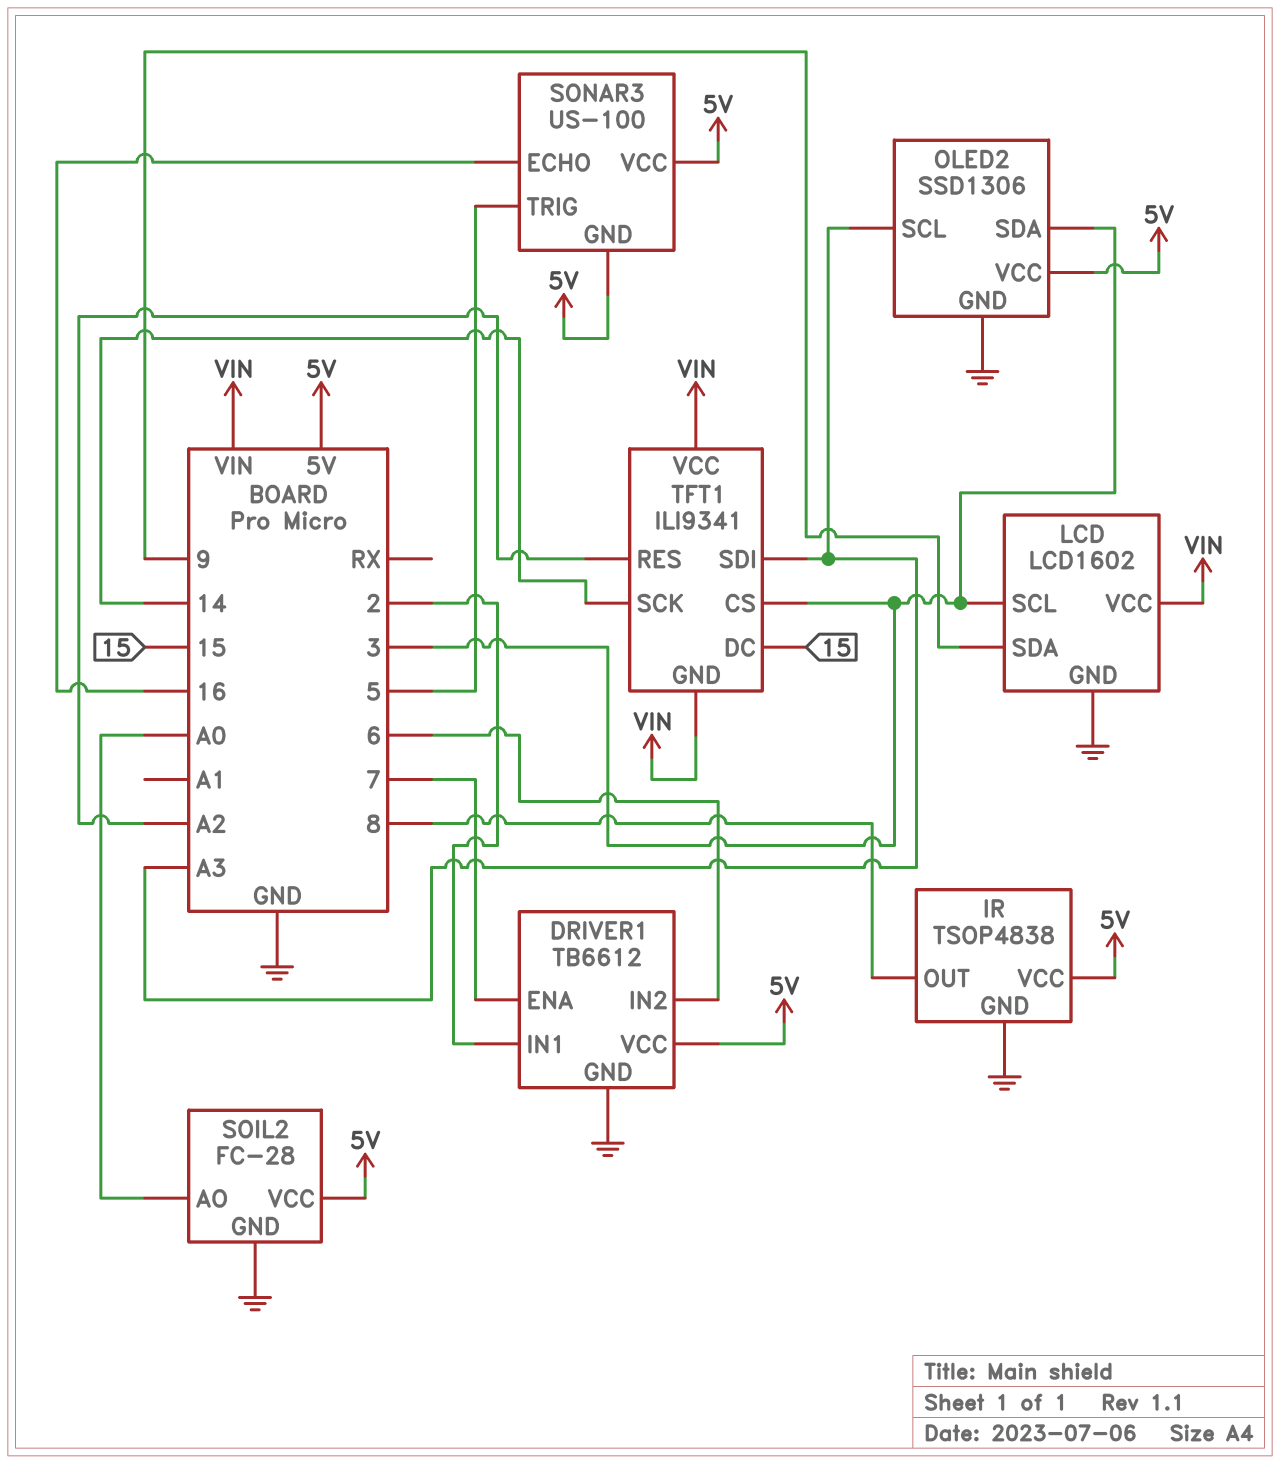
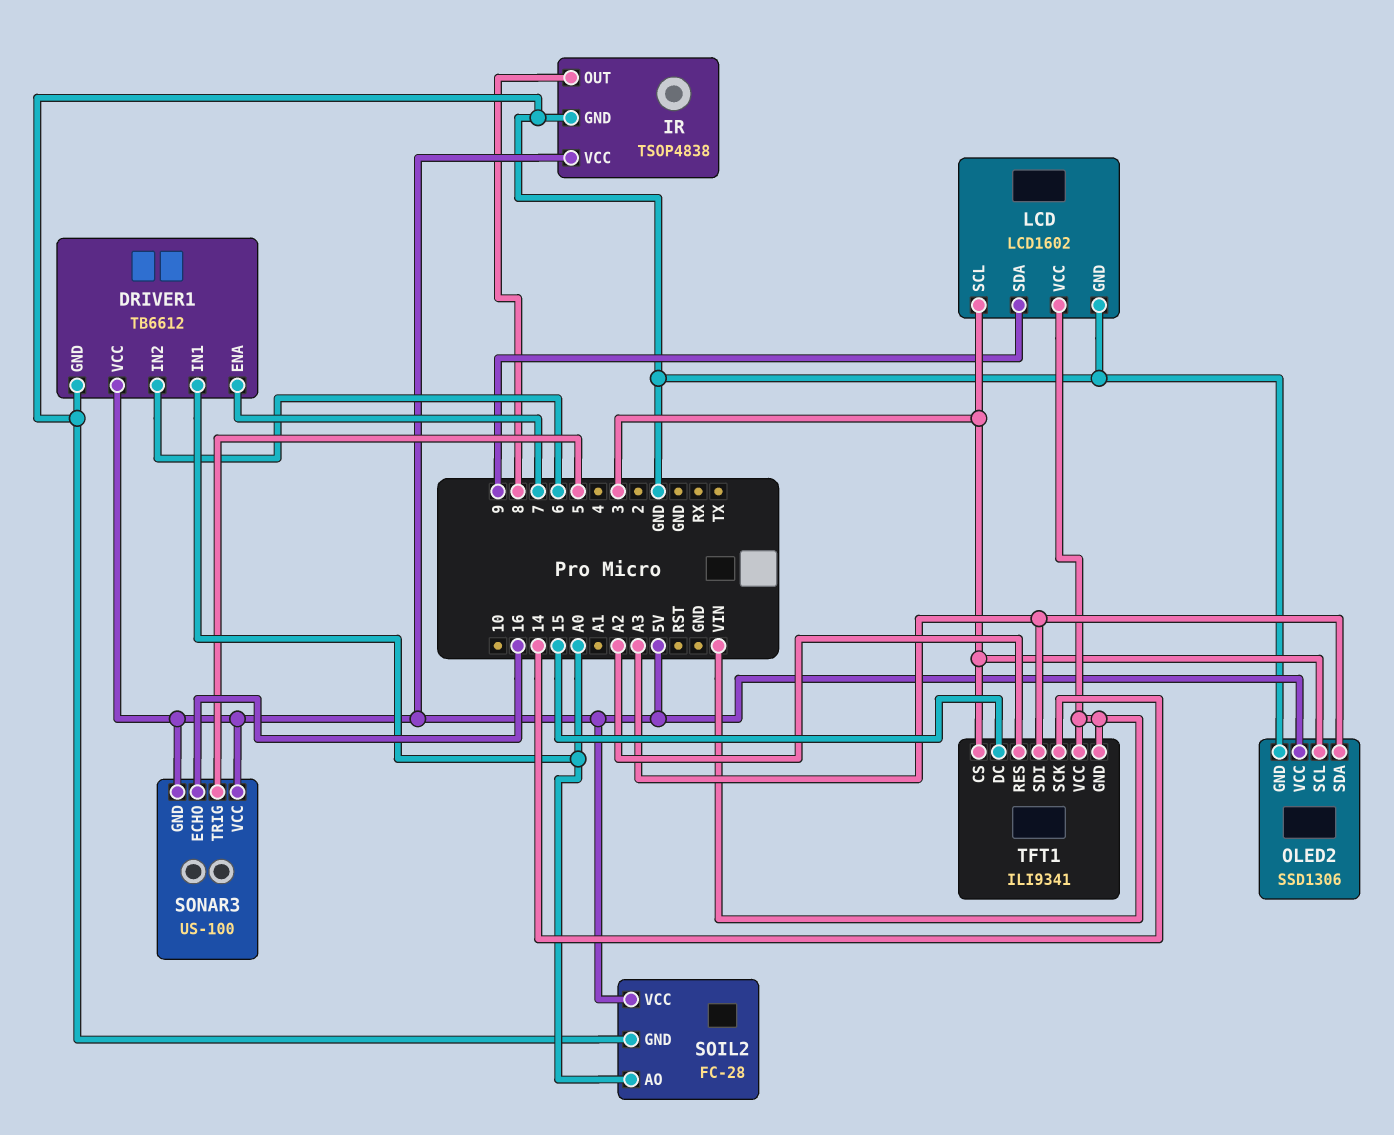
DRIVER1 pin IN1: 2 -> A0
OLED2 pin SCL: A3 -> 3
OLED2 pin SDA: 3 -> A3

